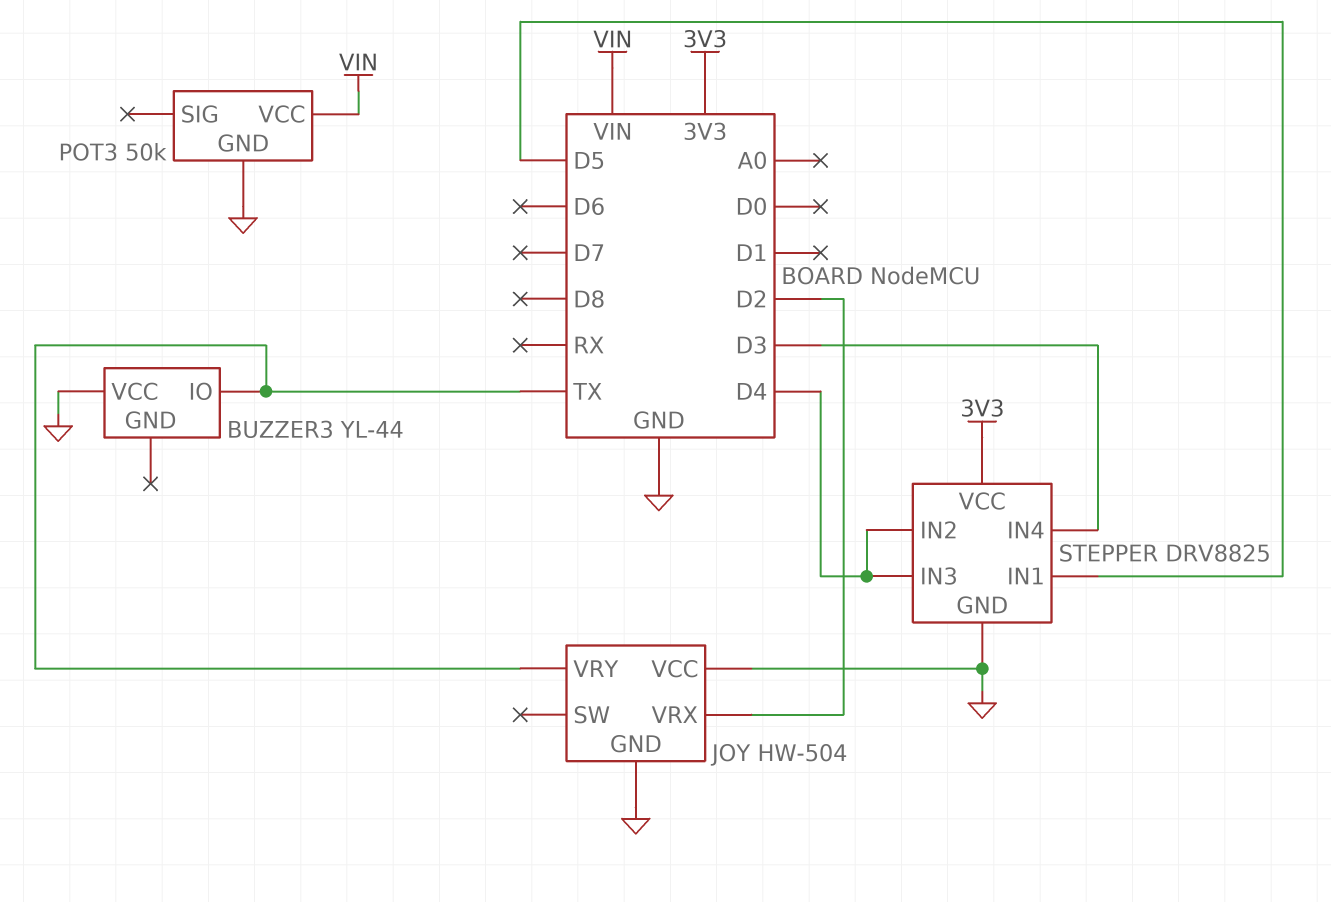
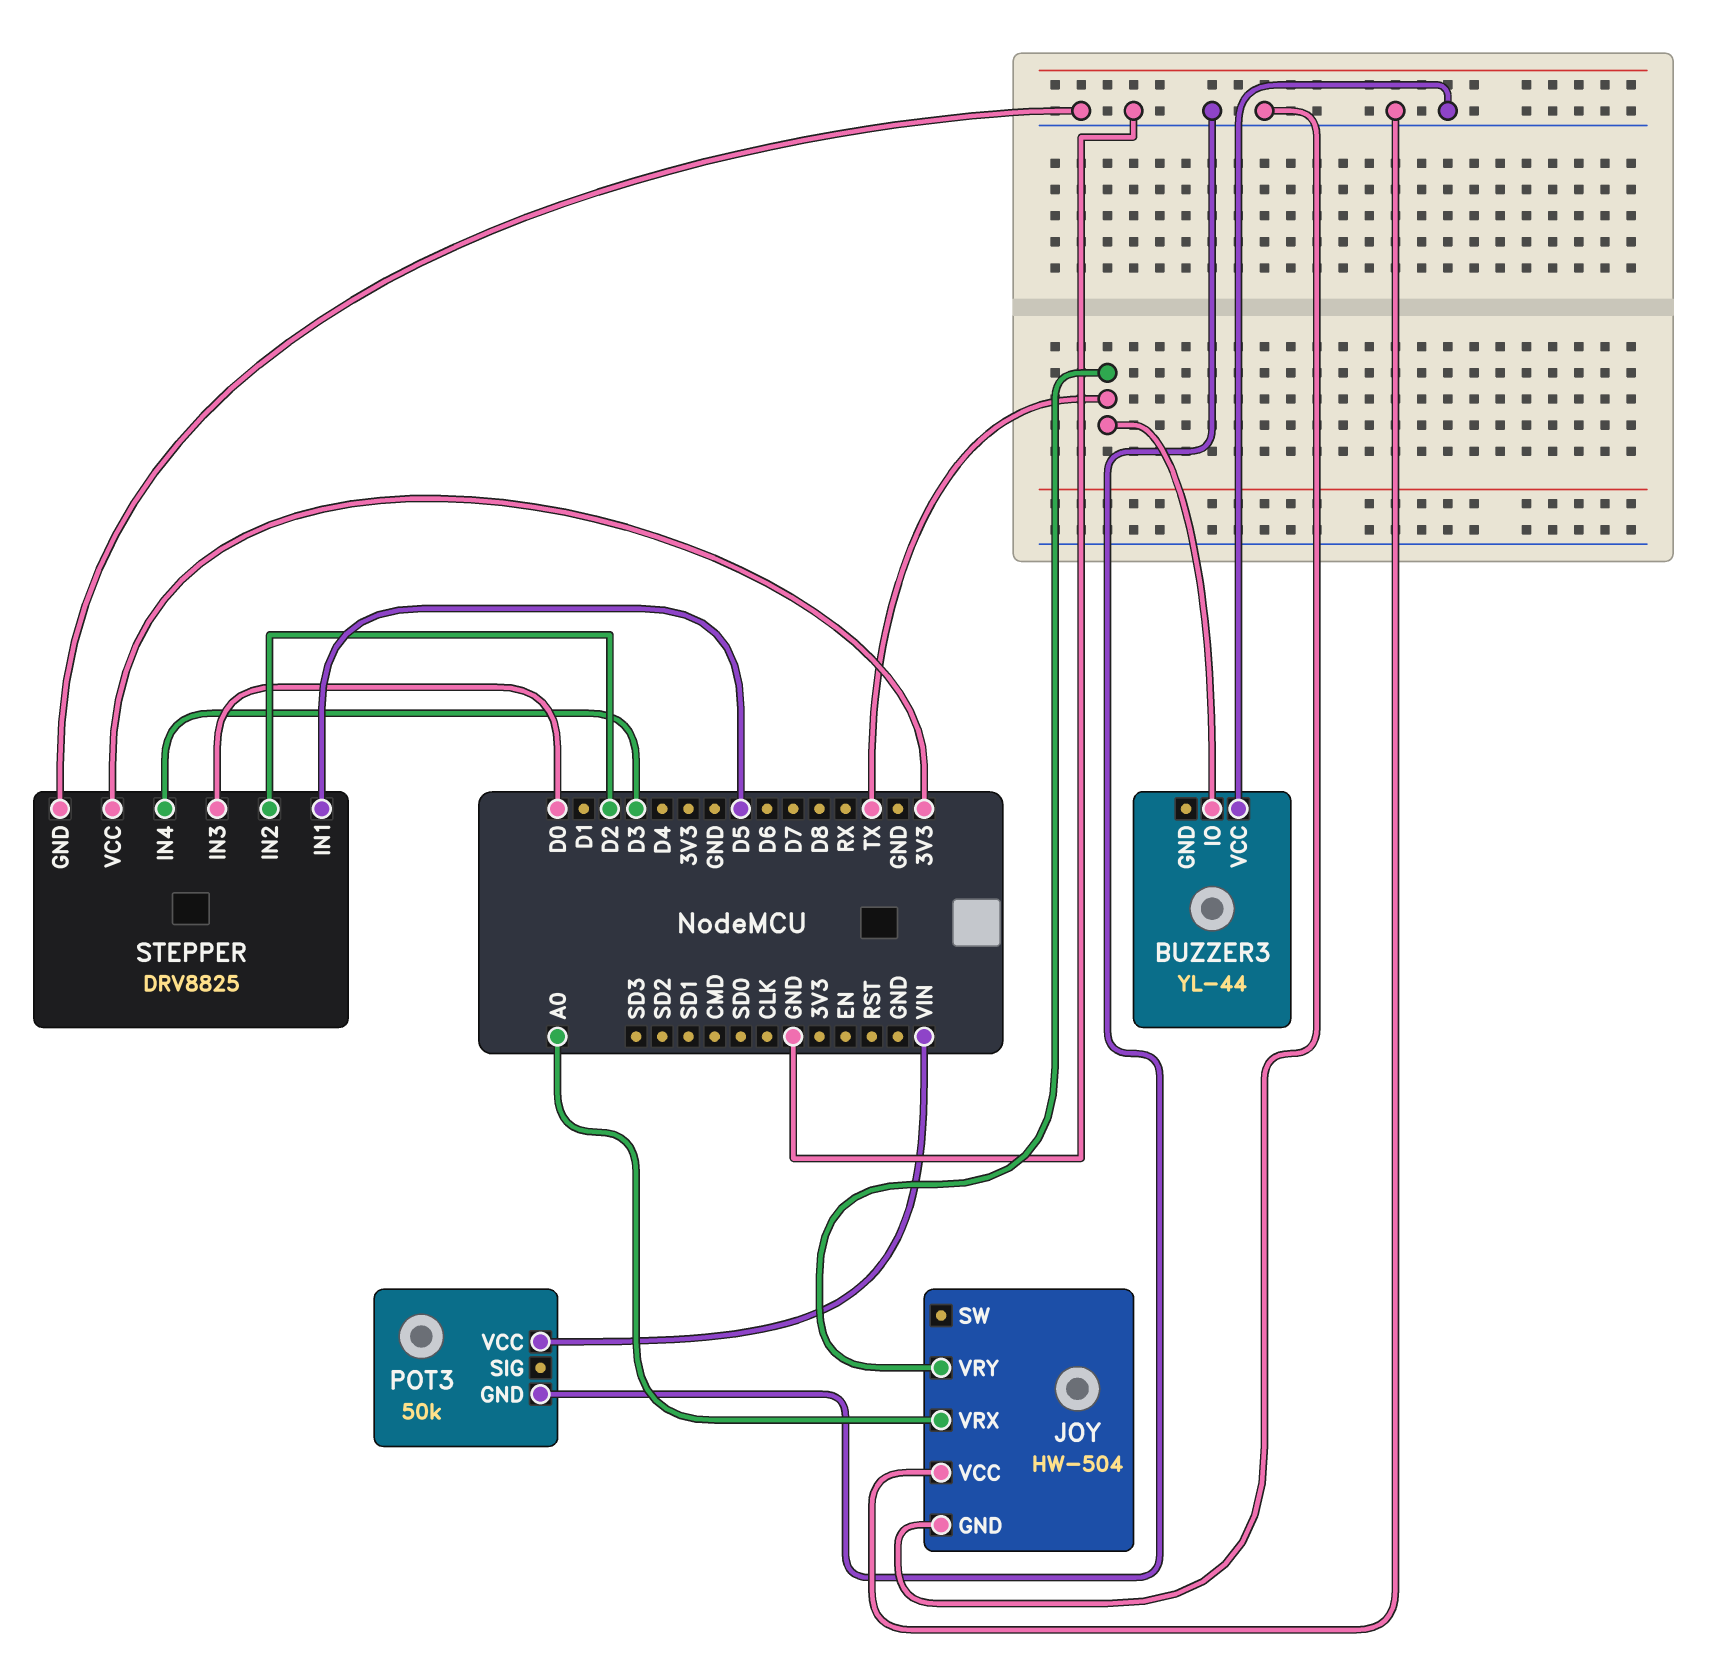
JOY pin VRX: D2 -> A0
STEPPER pin IN2: D4 -> D2
STEPPER pin IN3: D4 -> D0

